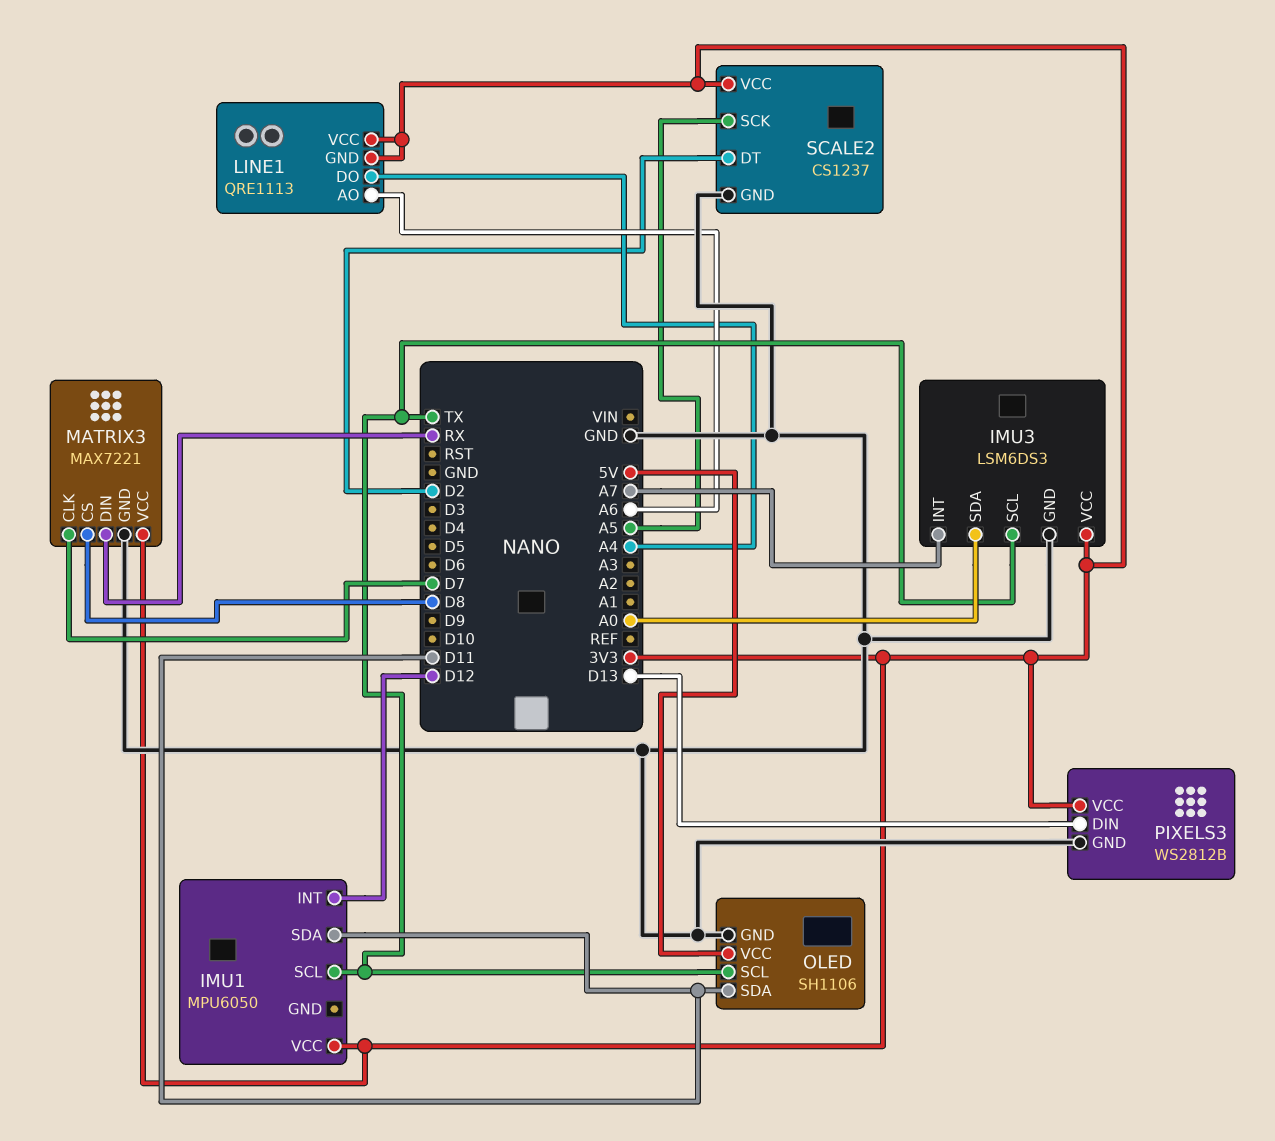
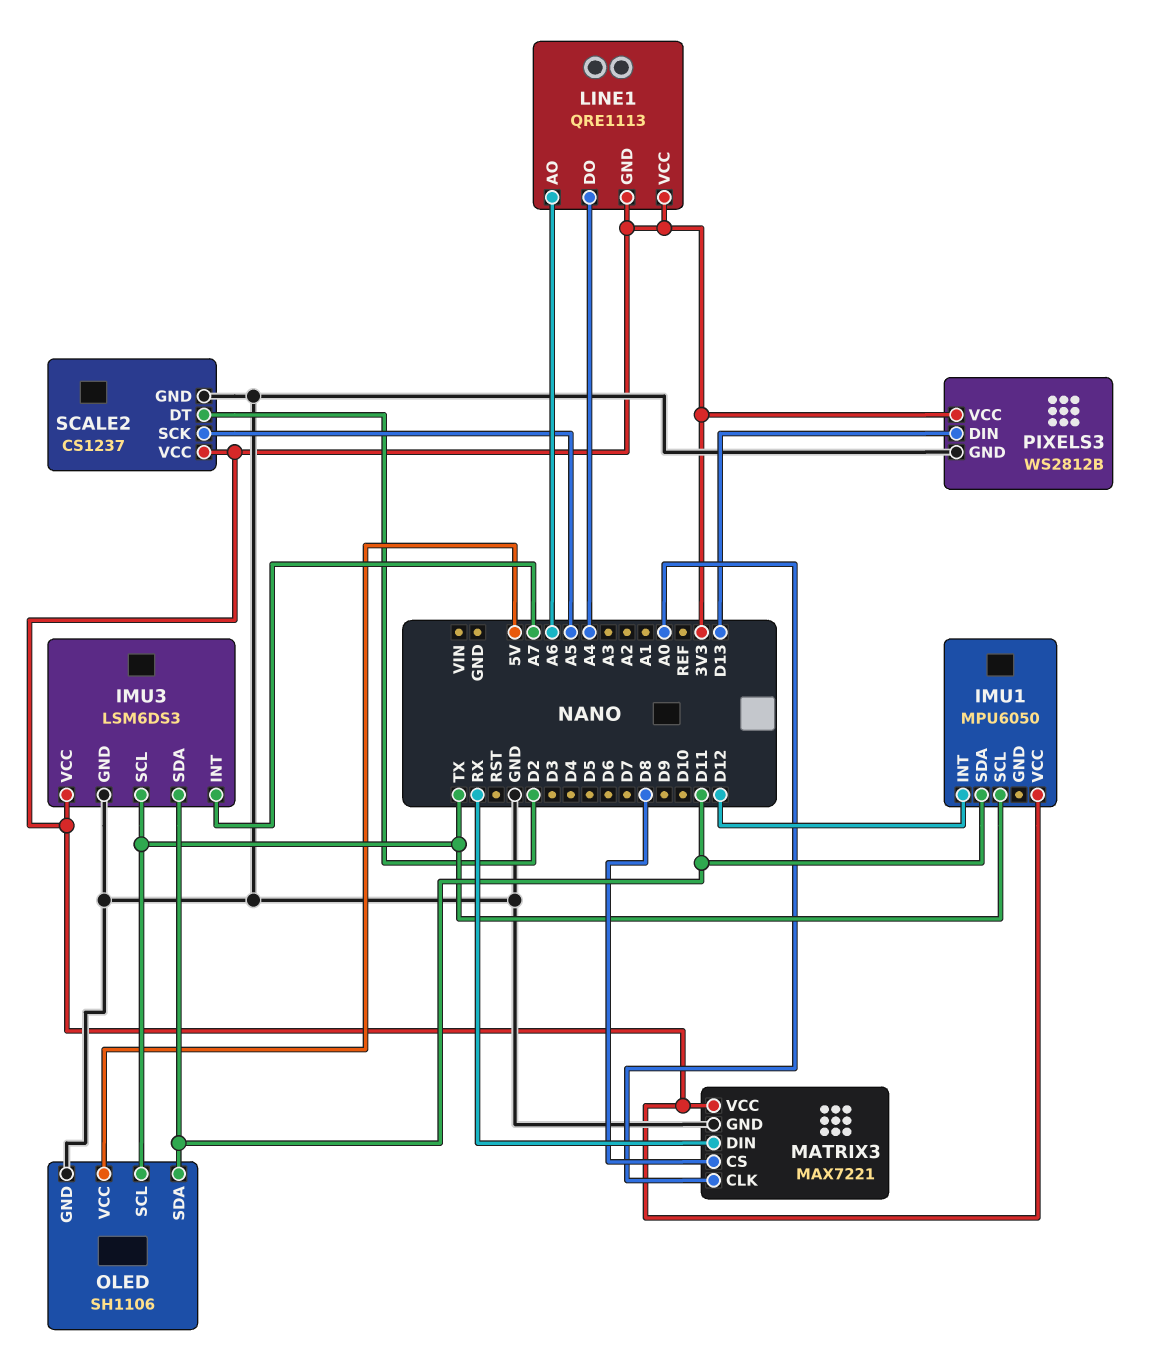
IMU3 pin SDA: A0 -> D11
MATRIX3 pin CLK: D7 -> A0

